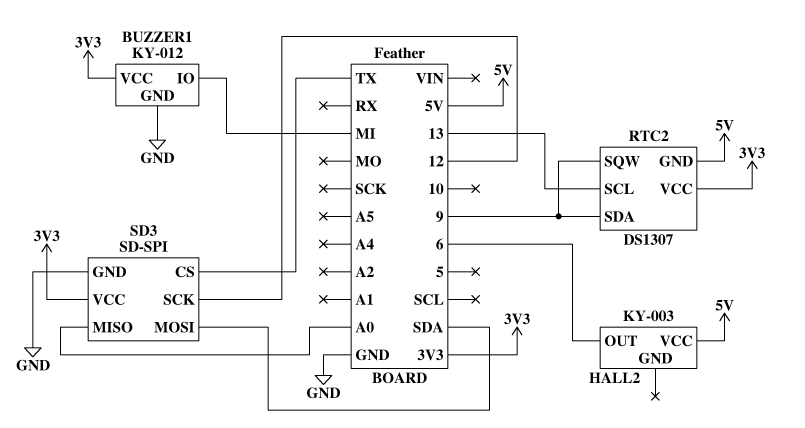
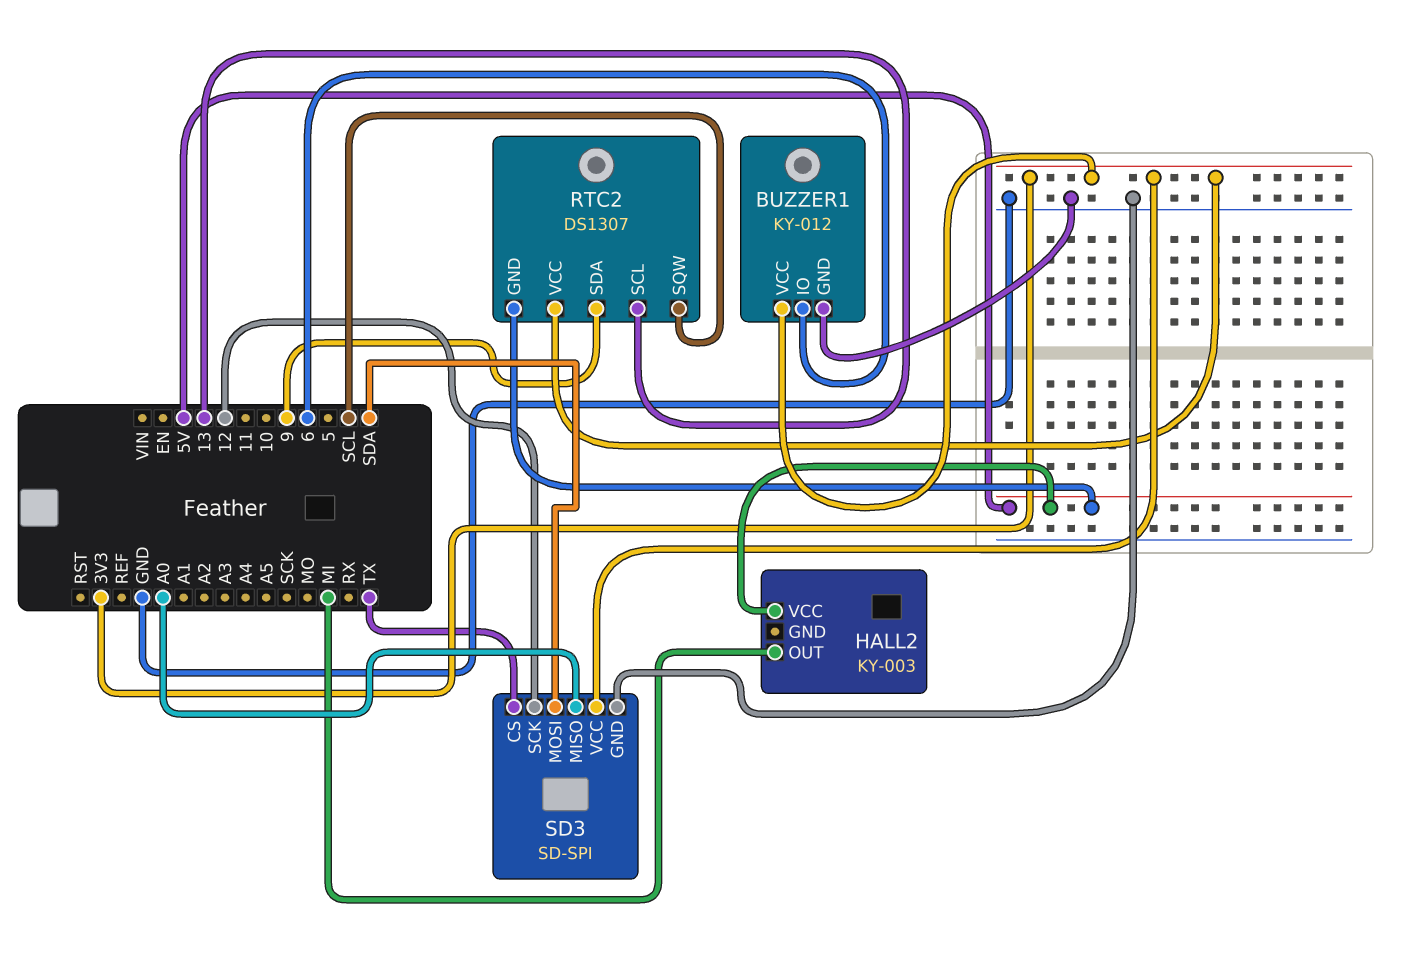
BUZZER1 pin IO: MI -> 6
HALL2 pin OUT: 6 -> MI
RTC2 pin SQW: 9 -> SCL

